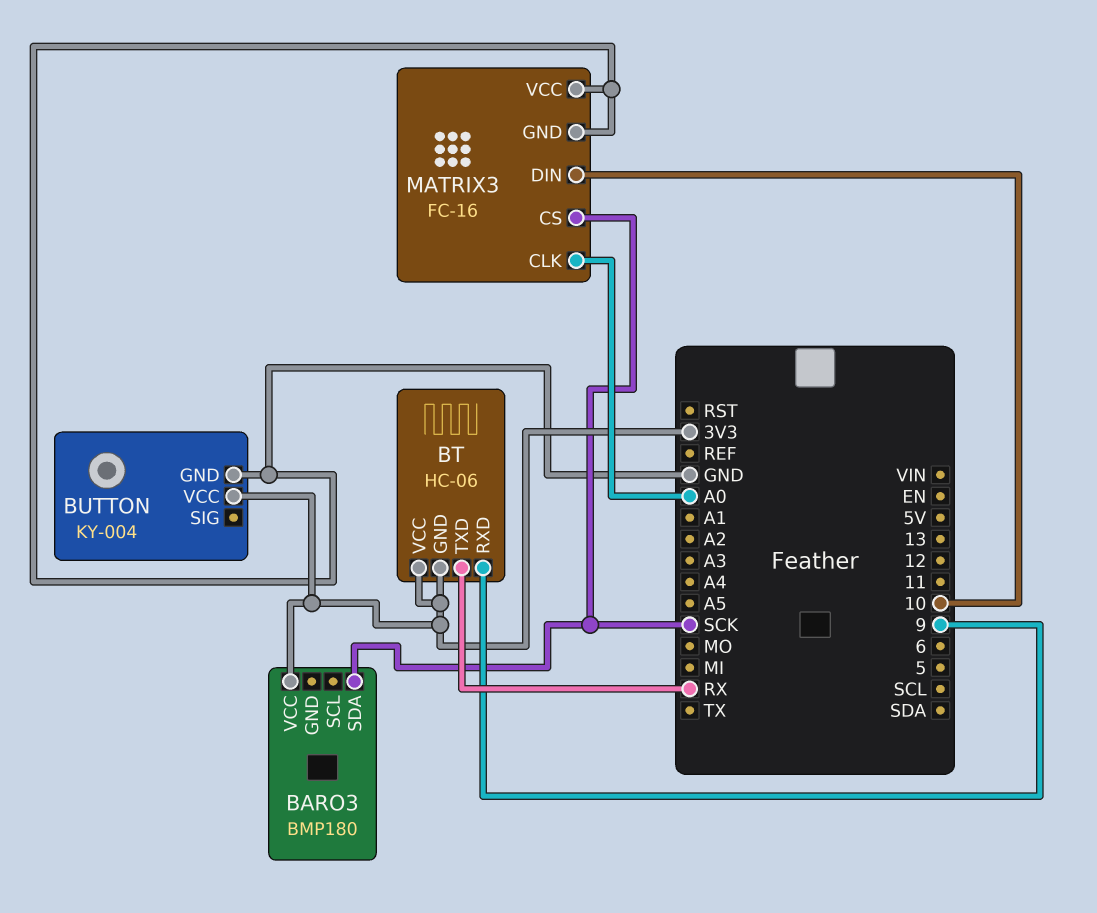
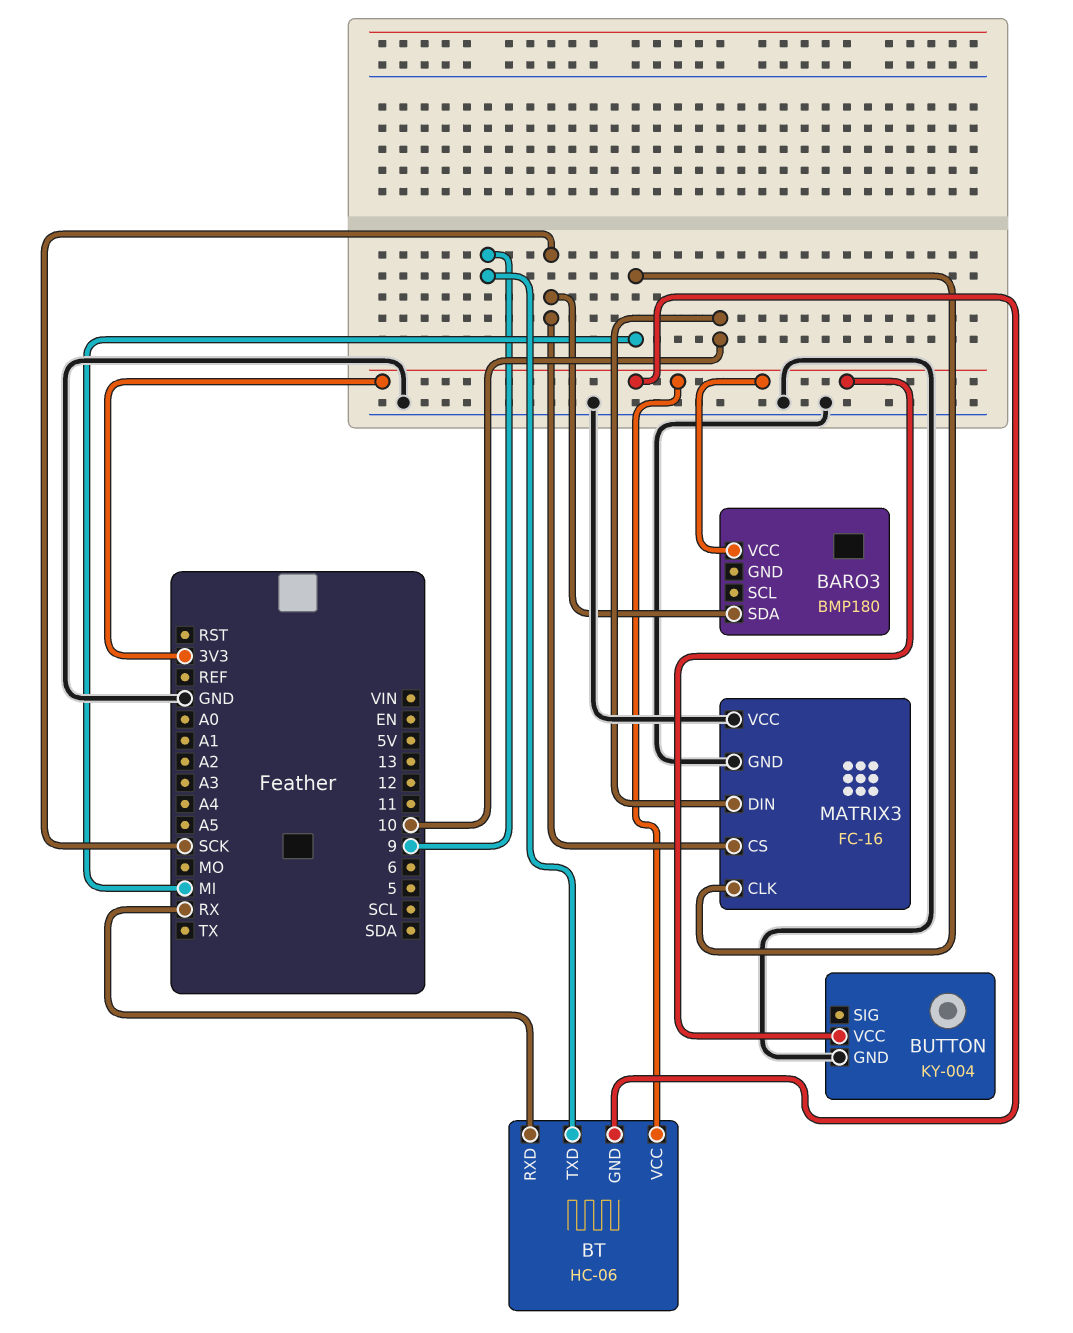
BT pin RXD: 9 -> RX
BT pin TXD: RX -> 9
MATRIX3 pin CLK: A0 -> MI

